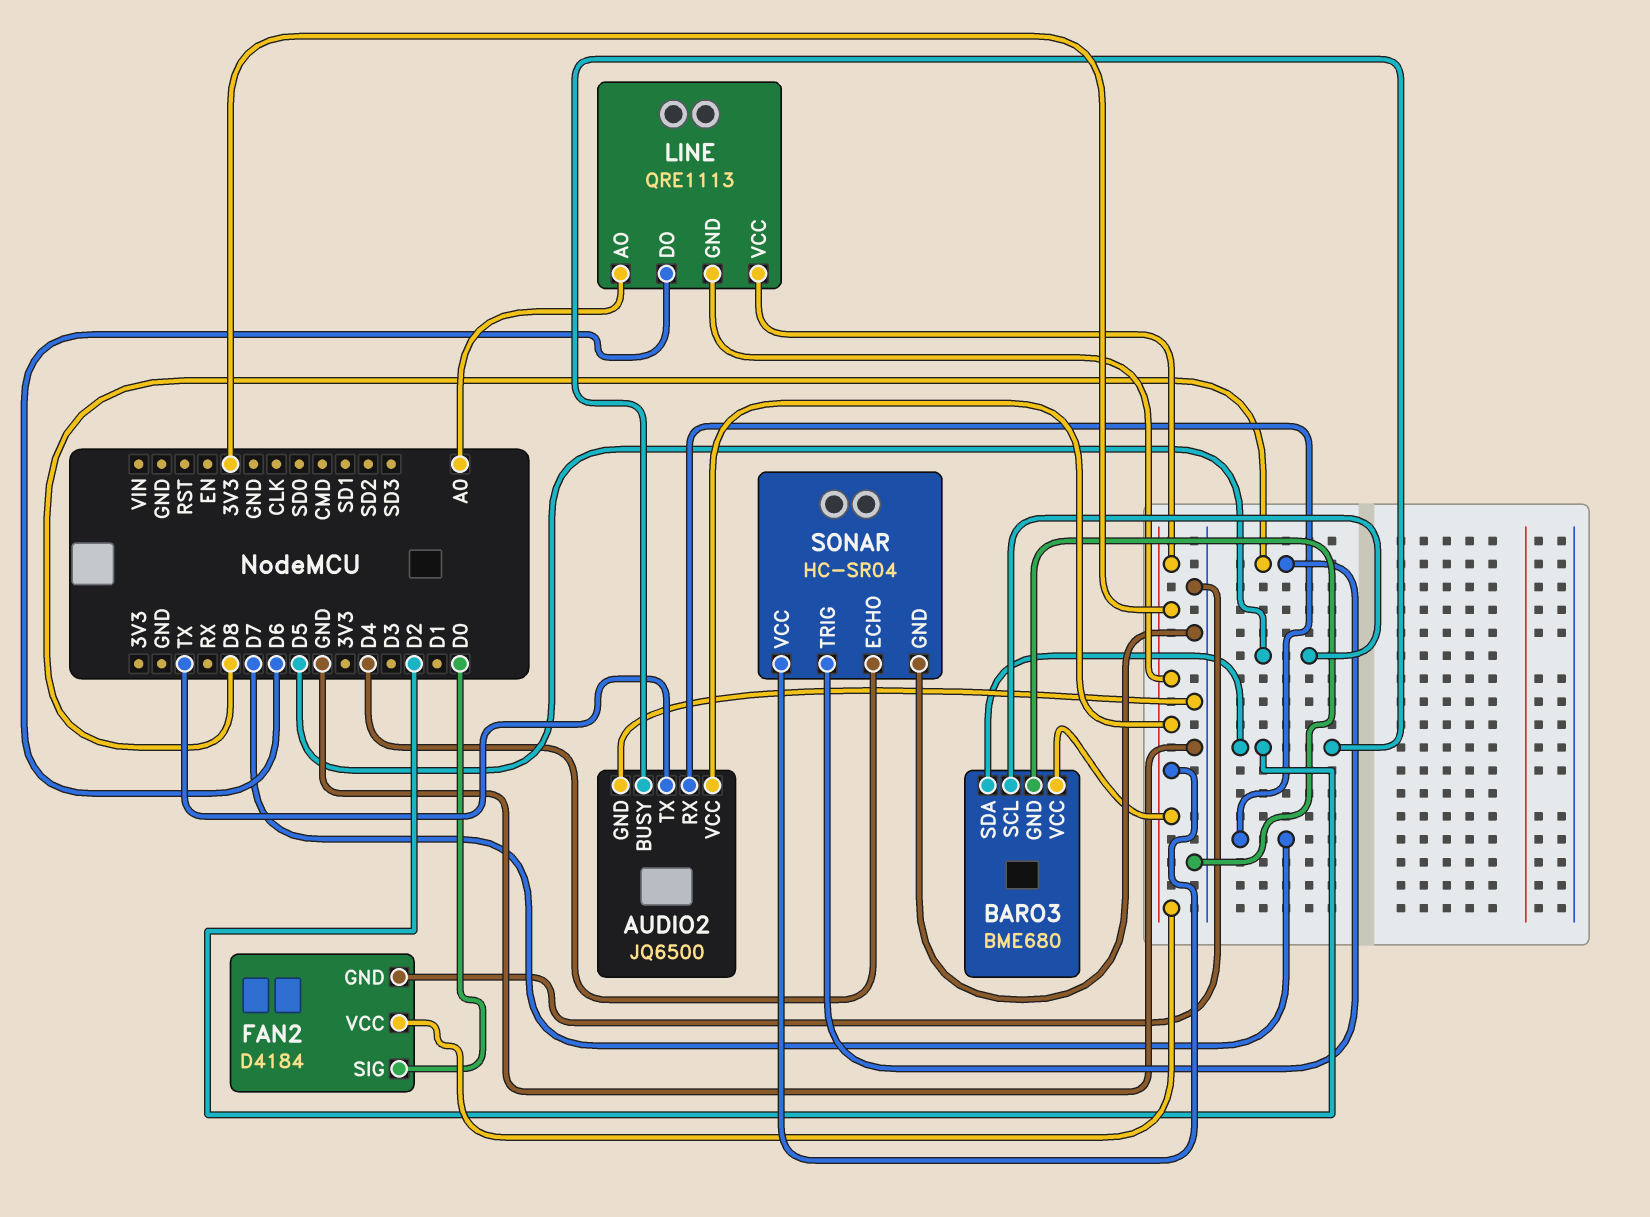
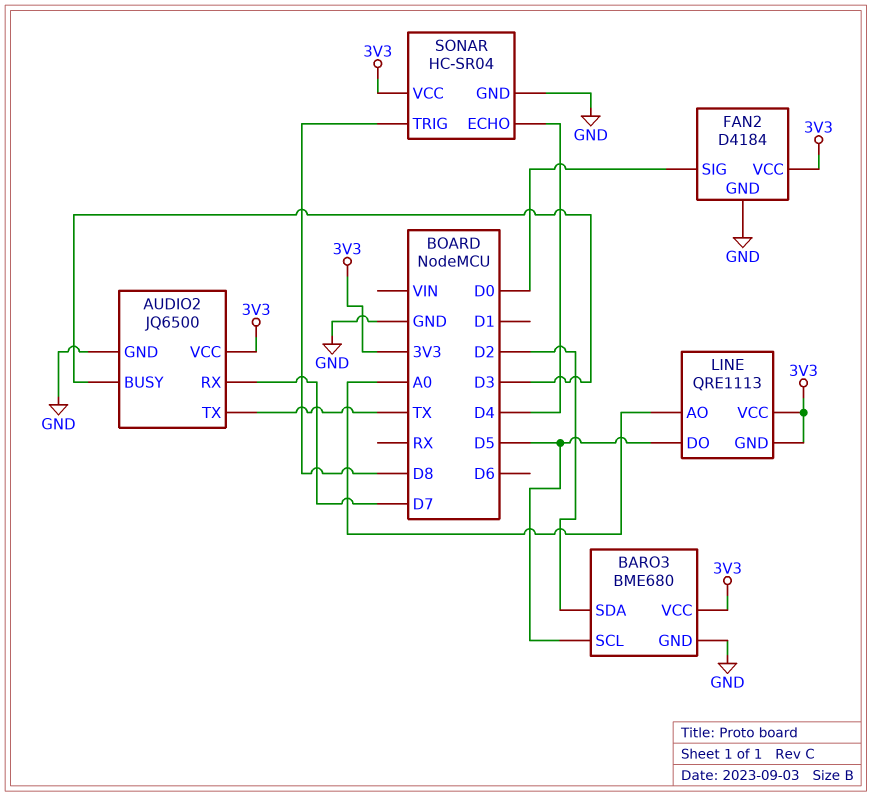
AUDIO2 pin BUSY: D2 -> D3
LINE pin DO: D6 -> D5

